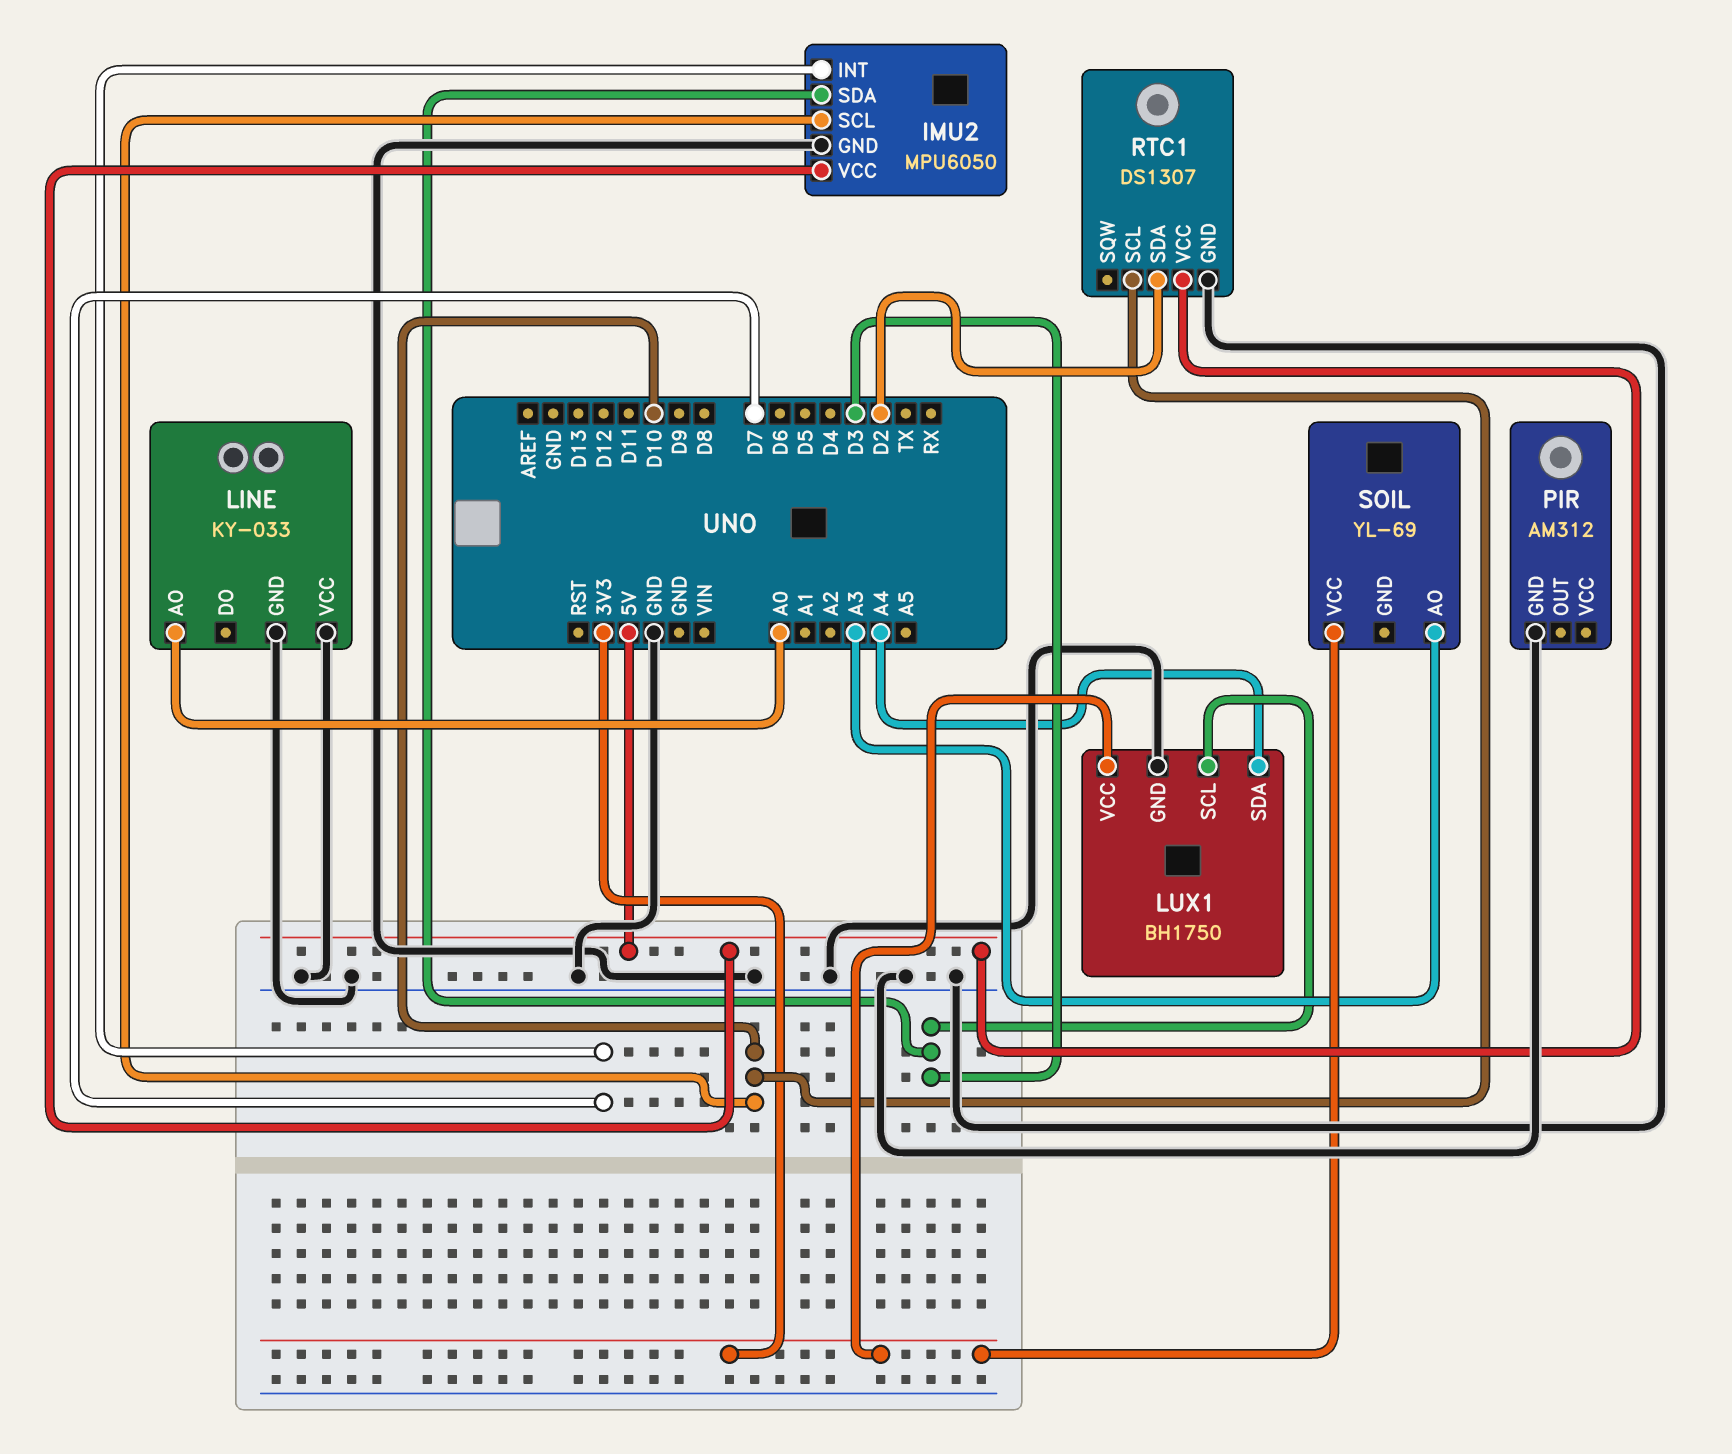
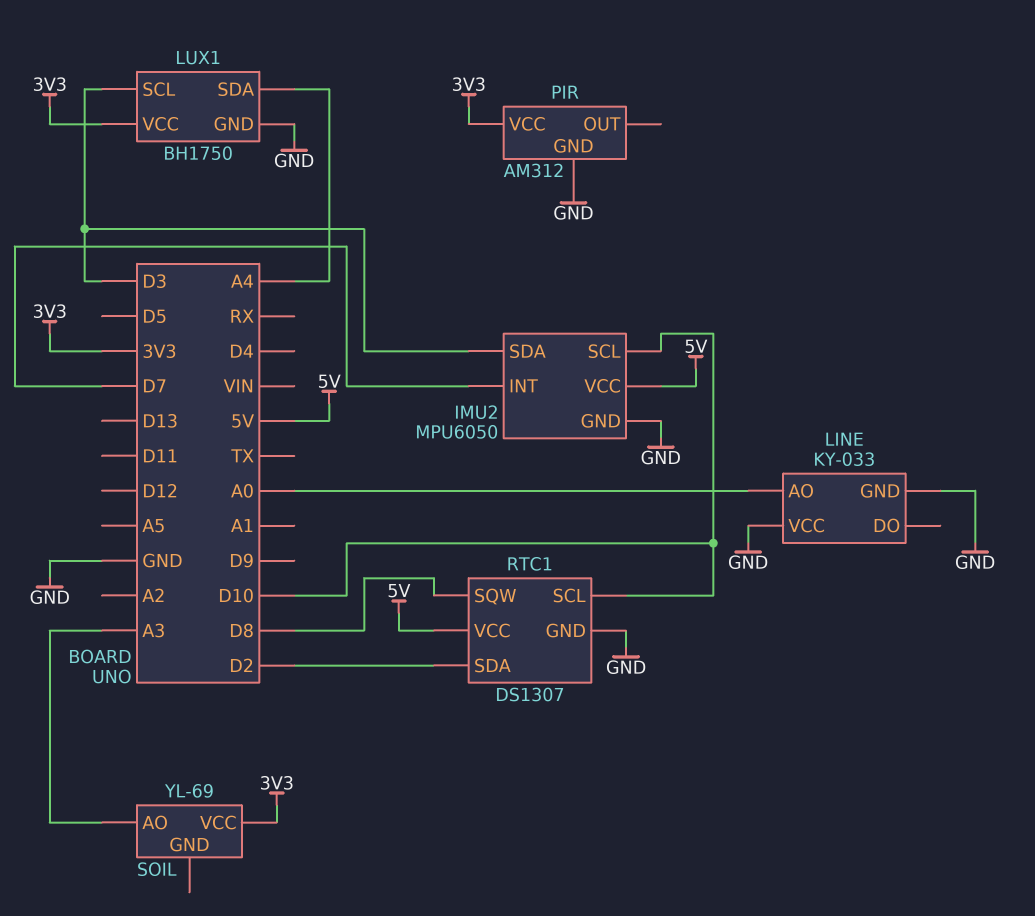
PIR pin VCC: none -> 3V3
RTC1 pin SQW: none -> D8

